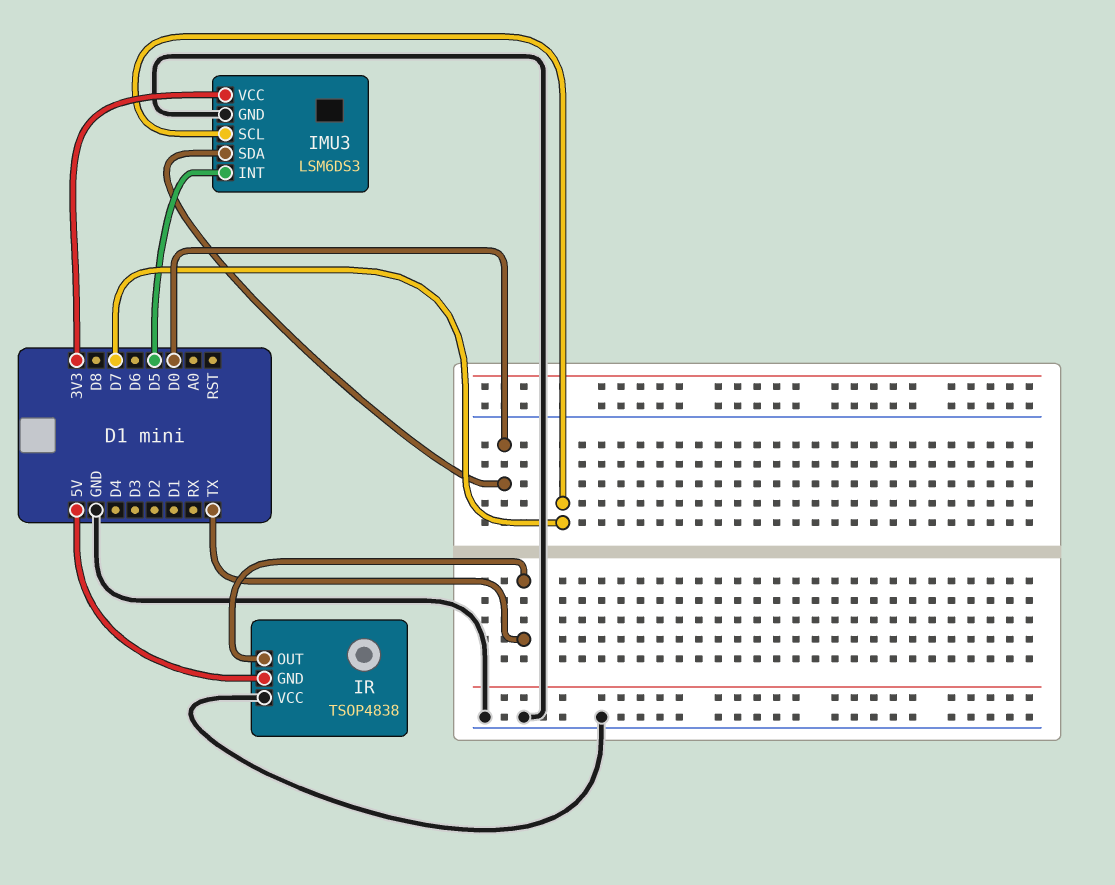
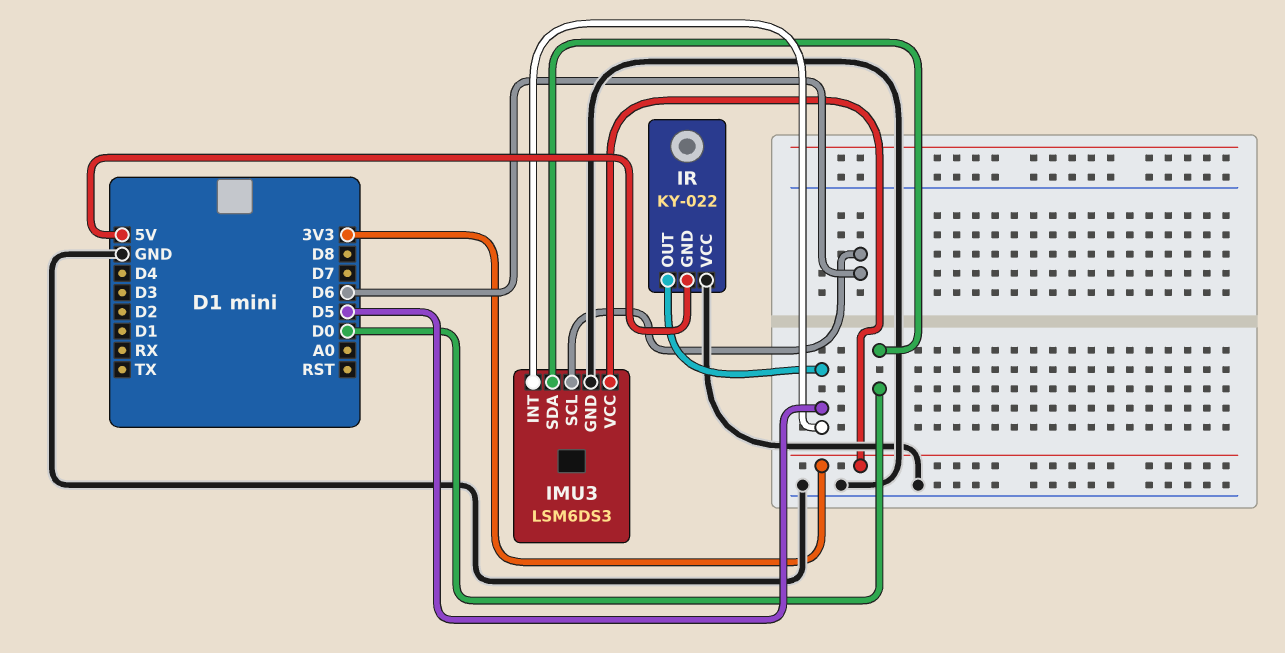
IMU3 pin SCL: D7 -> D6
IR: TSOP4838 -> KY-022
IR pin OUT: TX -> D5

